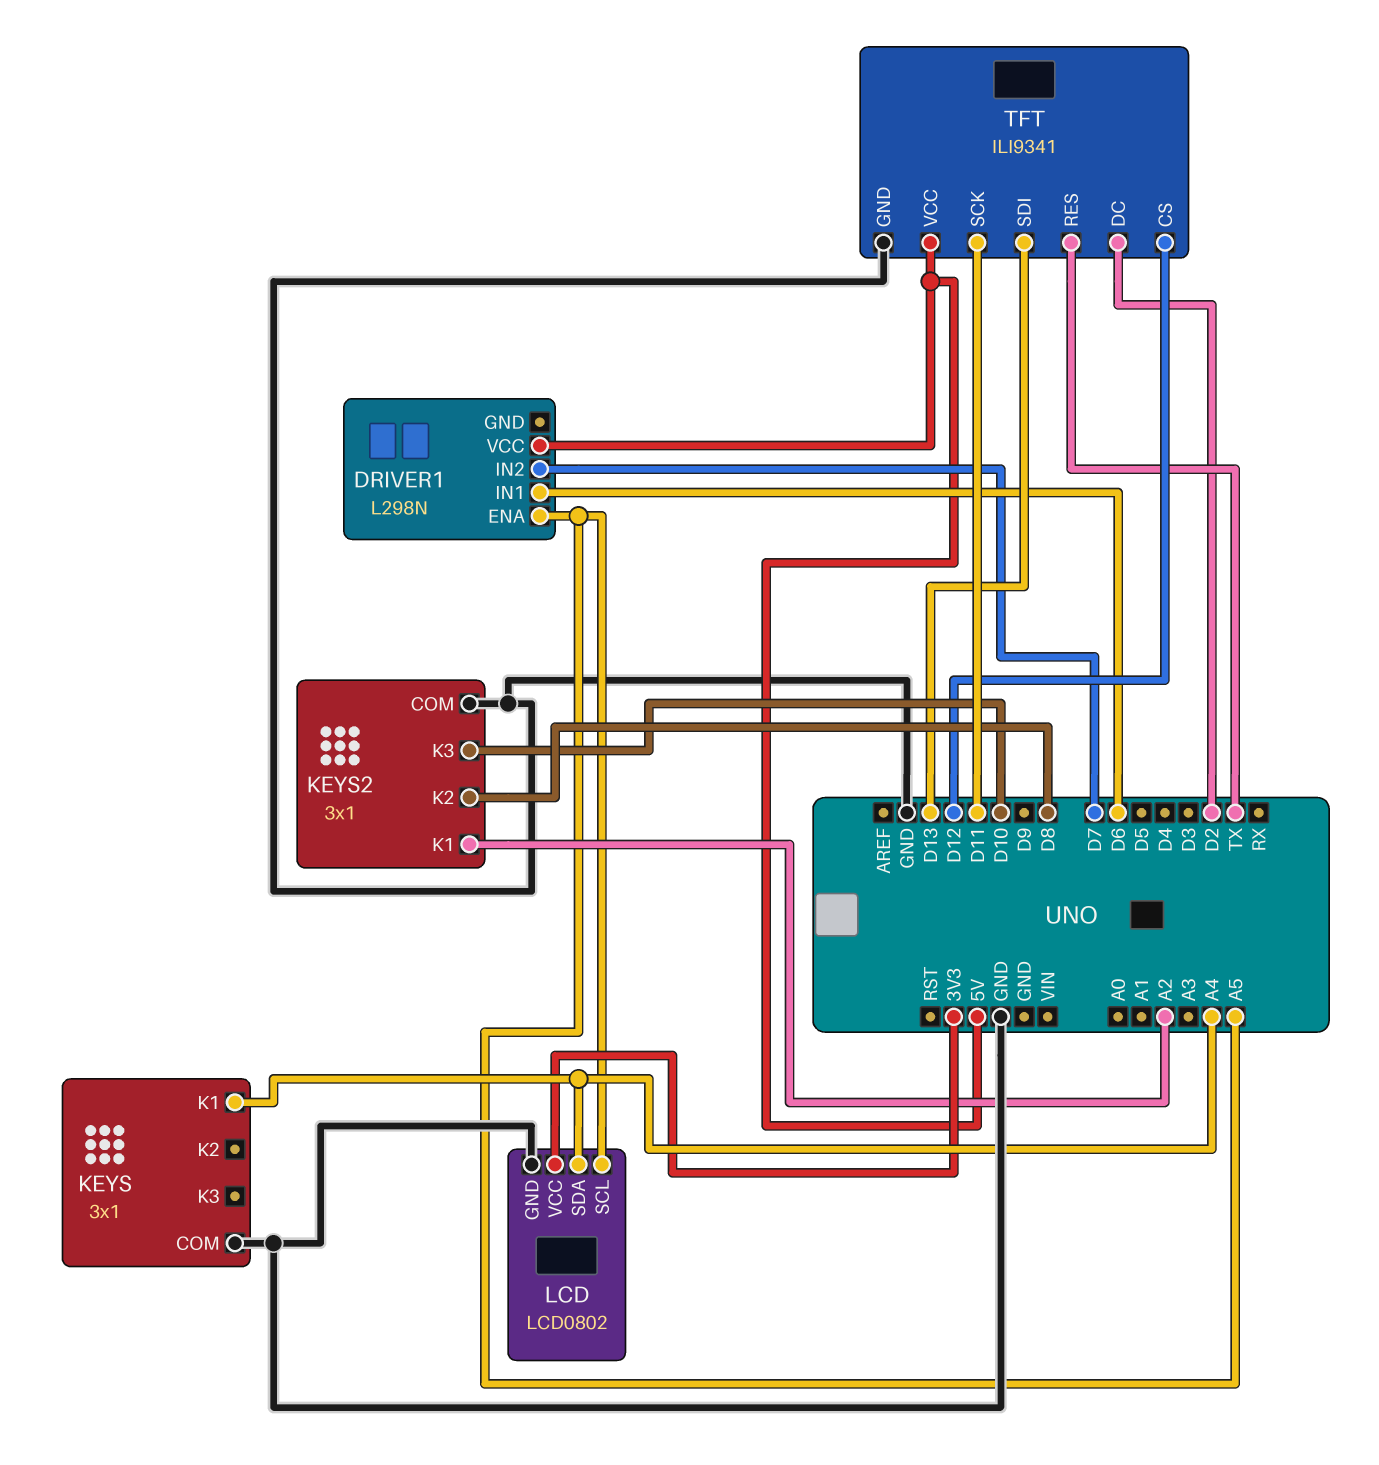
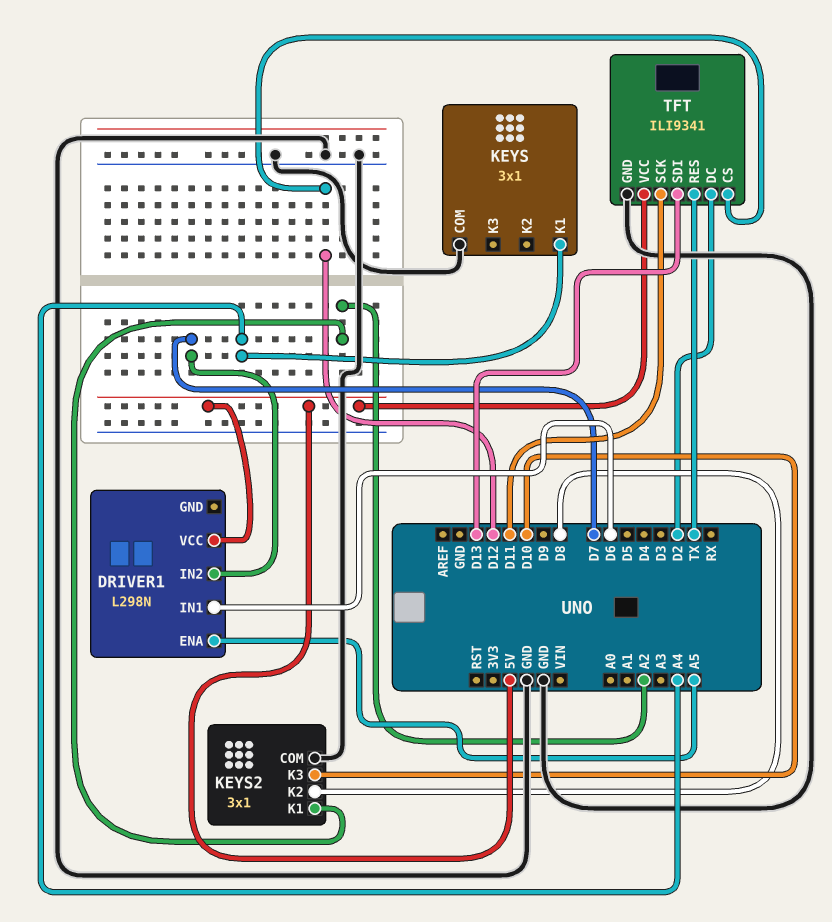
LCD: LCD0802 -> none
LCD pin GND: GND -> none
LCD pin SCL: A5 -> none
LCD pin SDA: A4 -> none
LCD pin VCC: 3V3 -> none

